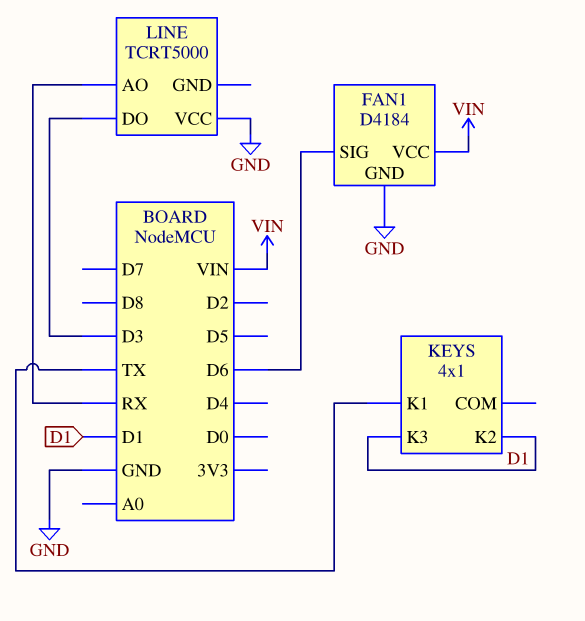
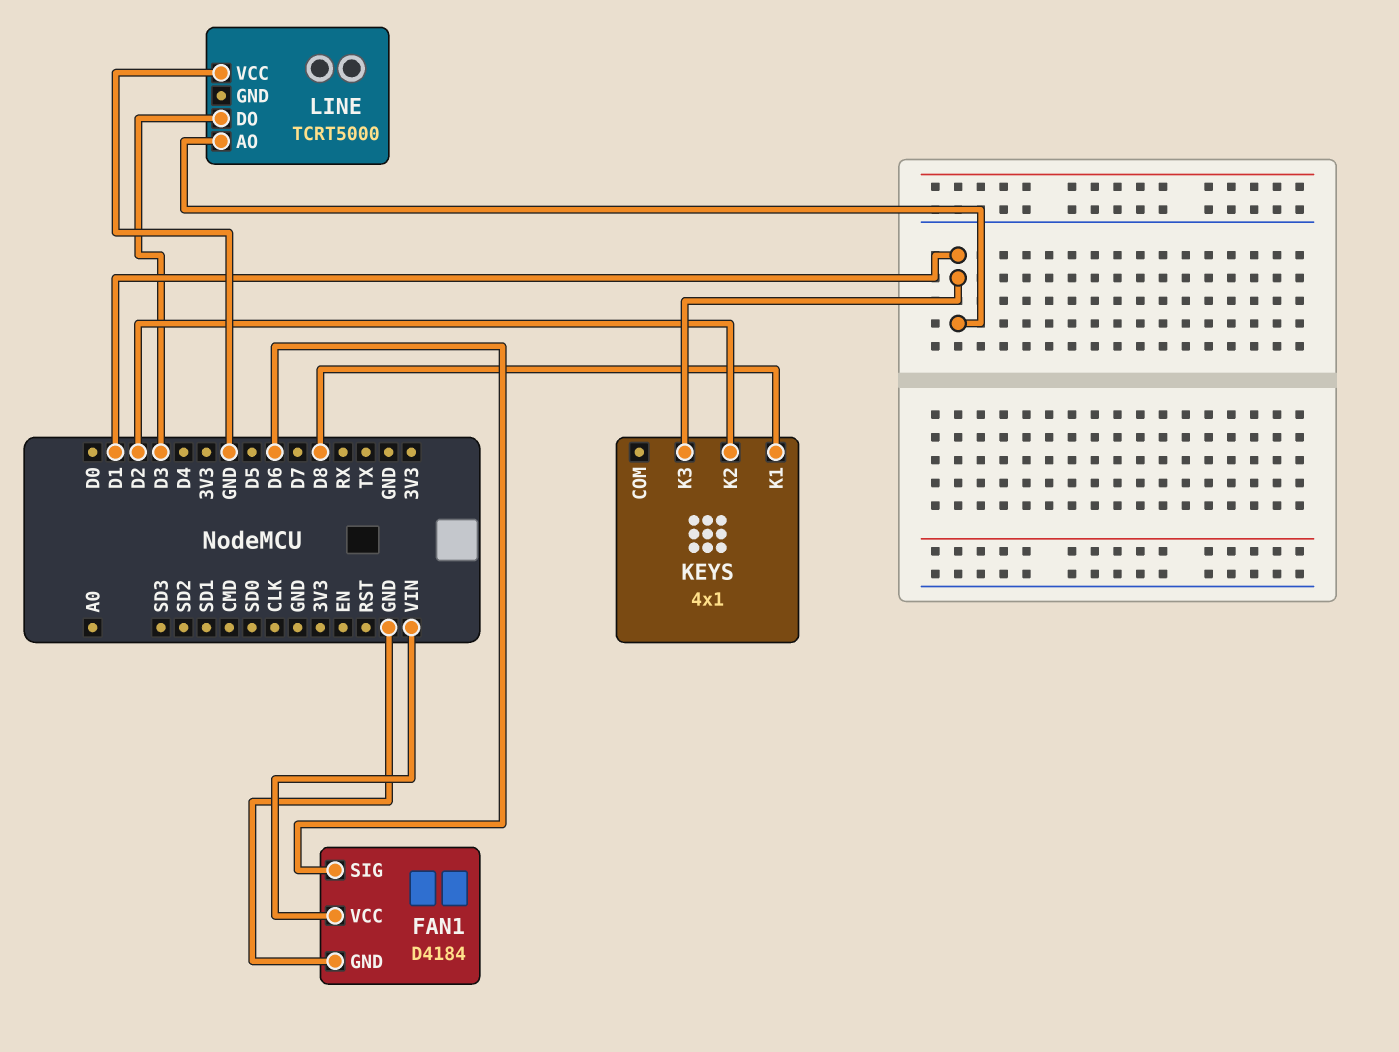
KEYS pin K1: TX -> D8
KEYS pin K2: D1 -> D2
LINE pin AO: RX -> D1

